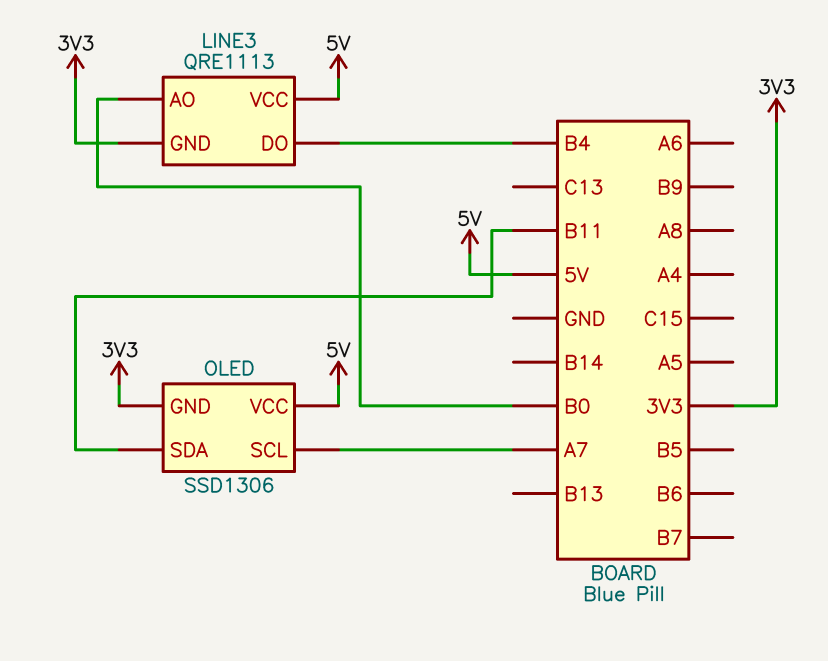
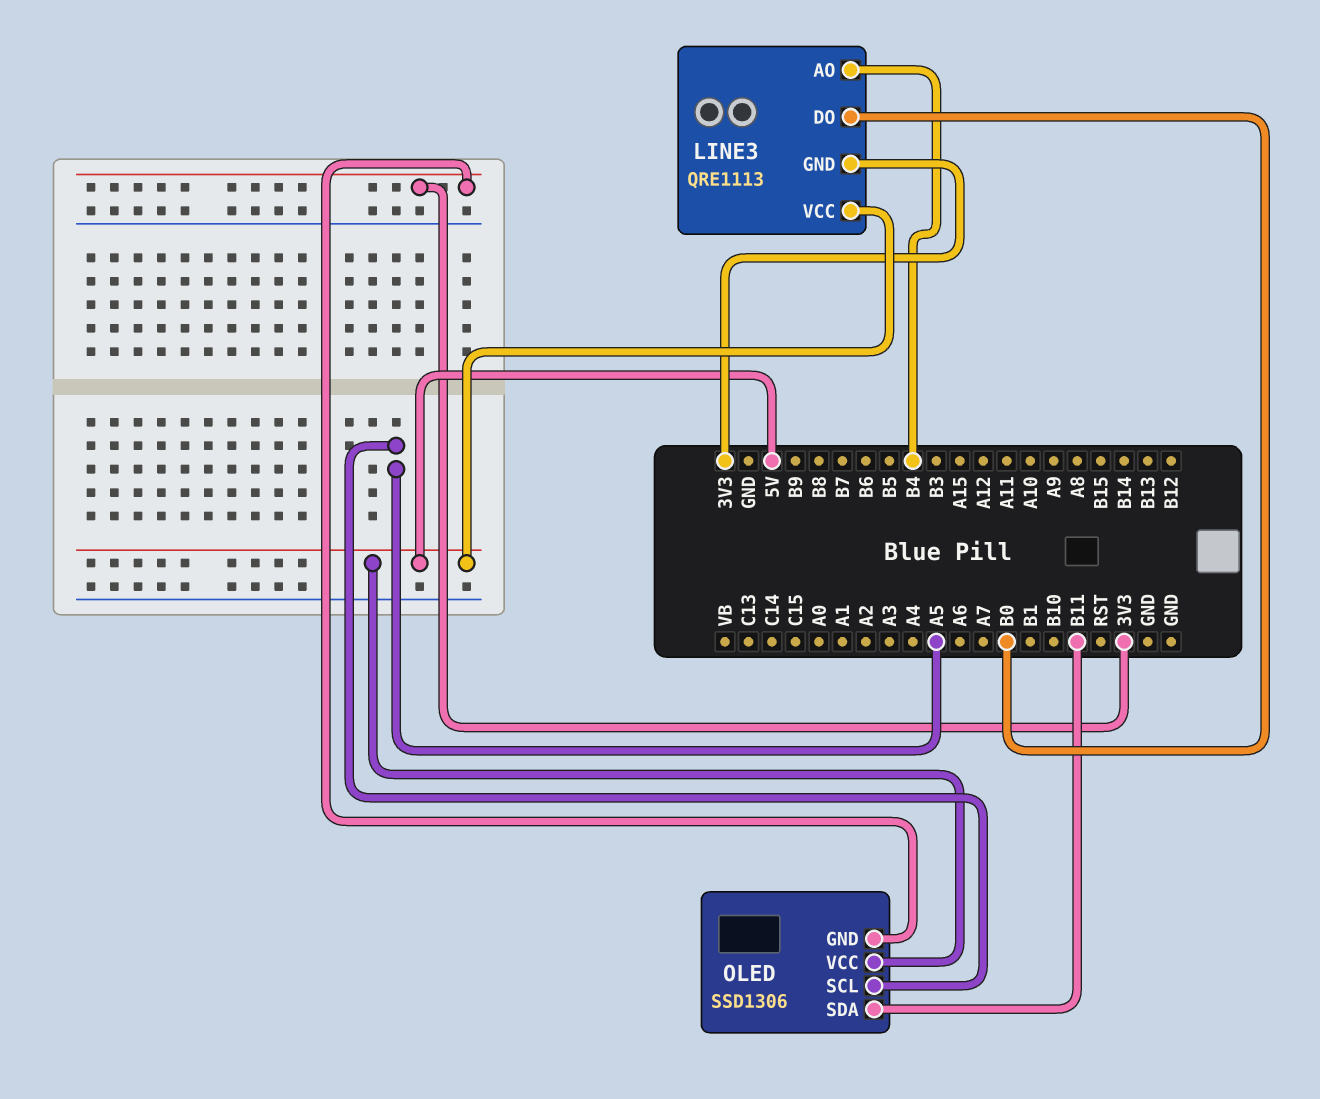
LINE3 pin AO: B0 -> B4
LINE3 pin DO: B4 -> B0
OLED pin SCL: A7 -> A5

